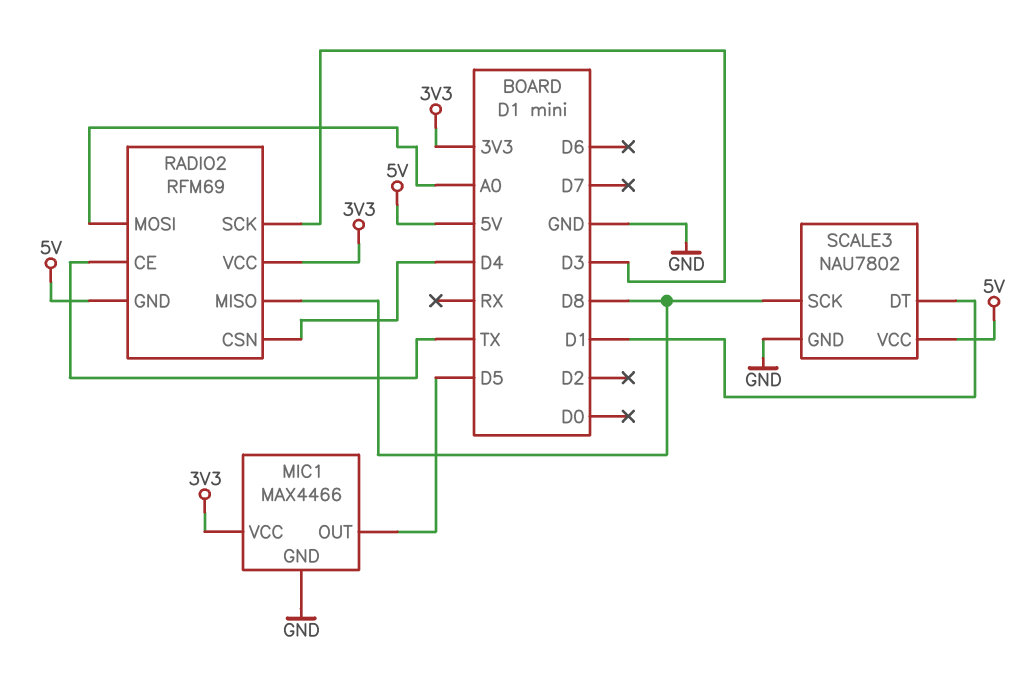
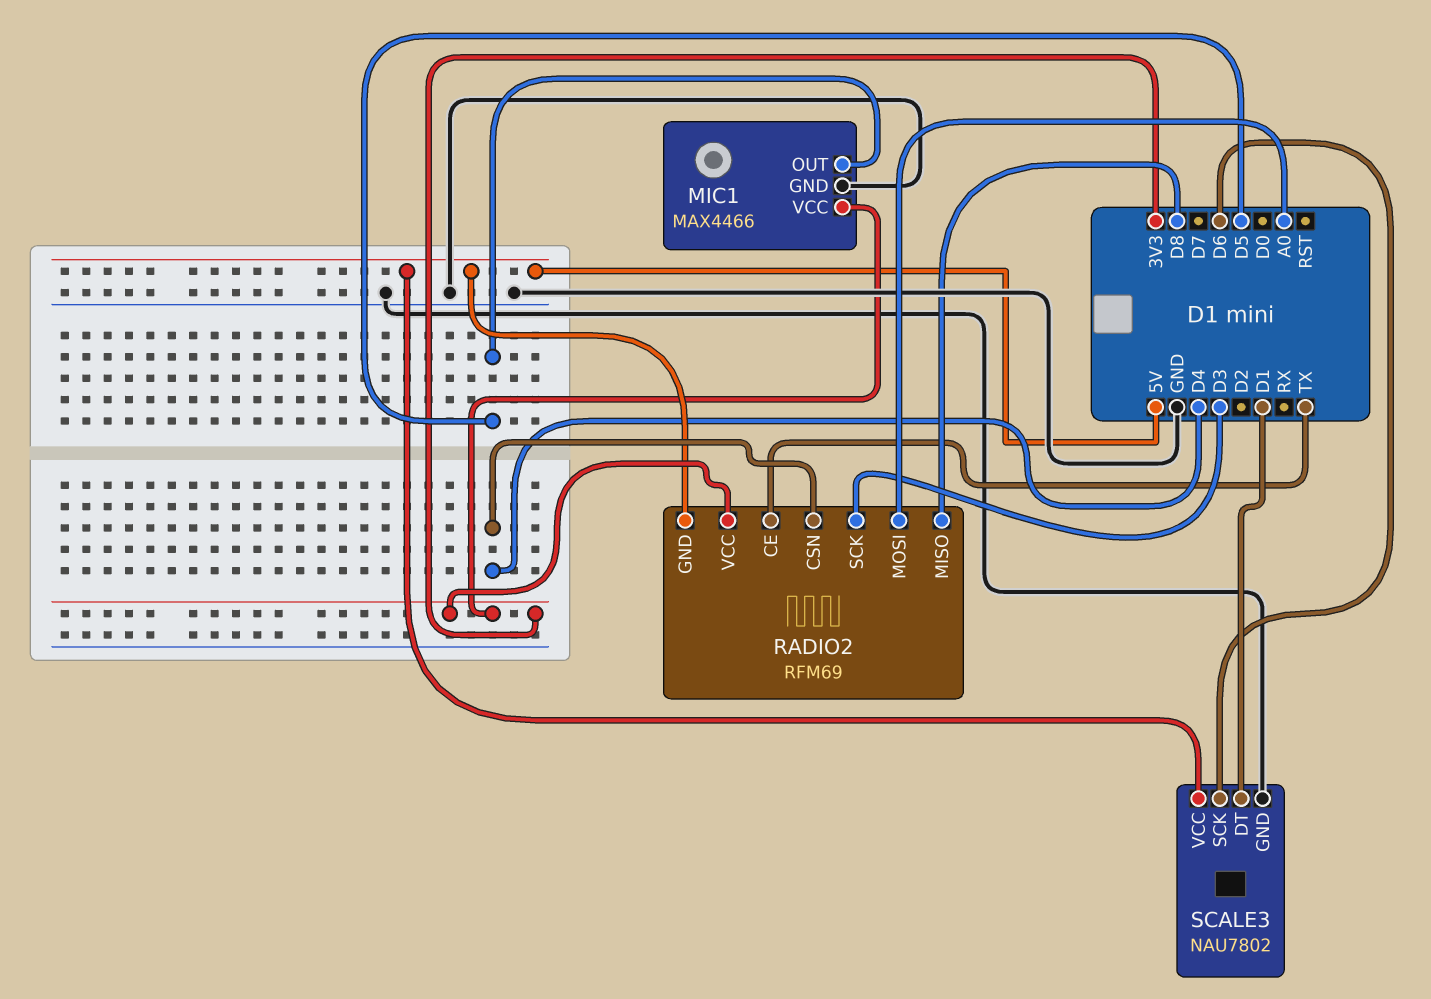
SCALE3 pin SCK: D8 -> D6

